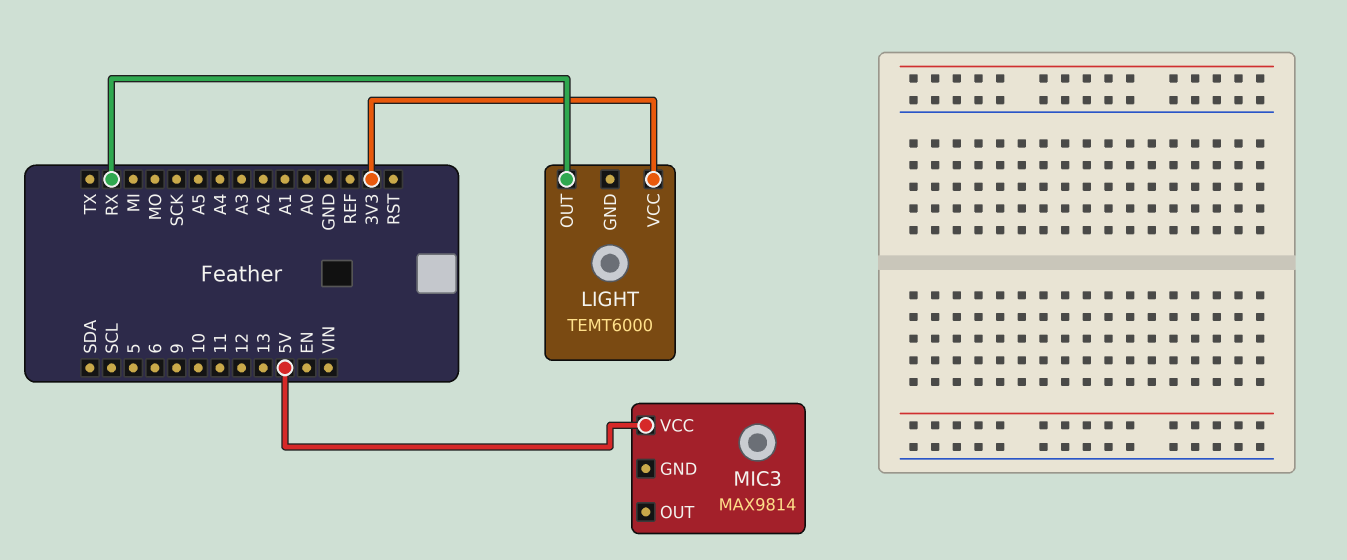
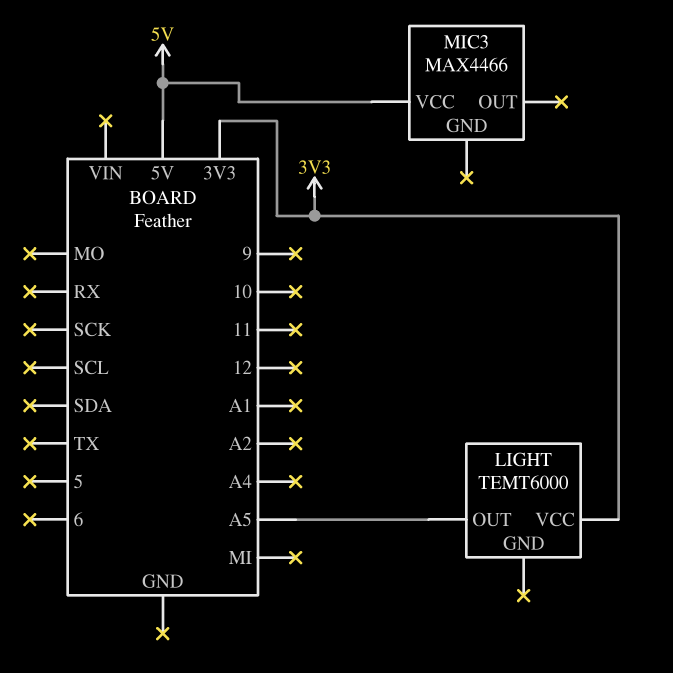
LIGHT pin OUT: RX -> A5
MIC3: MAX9814 -> MAX4466

